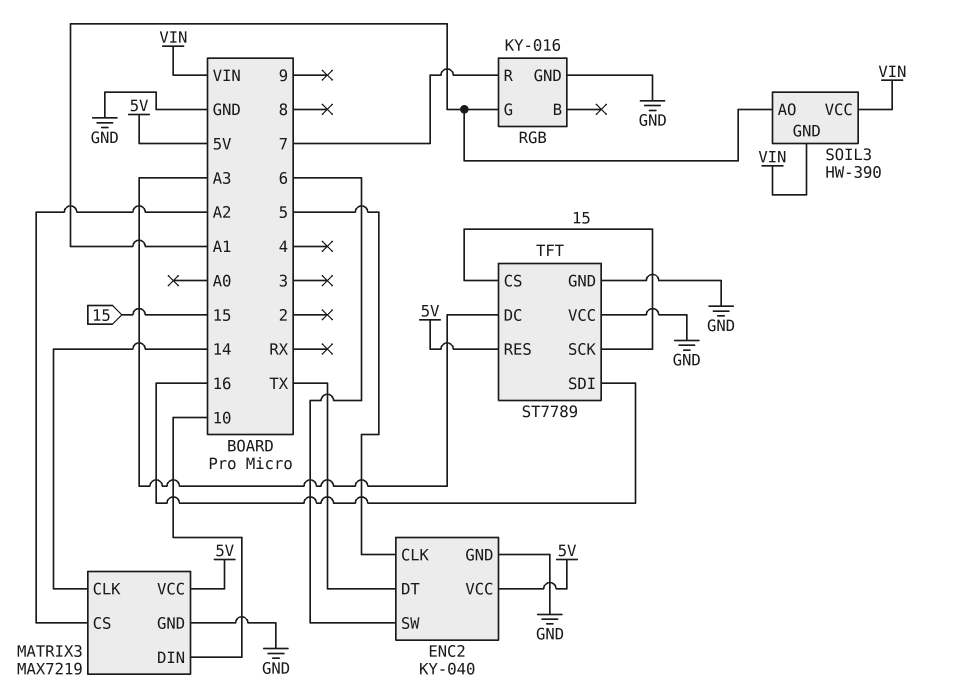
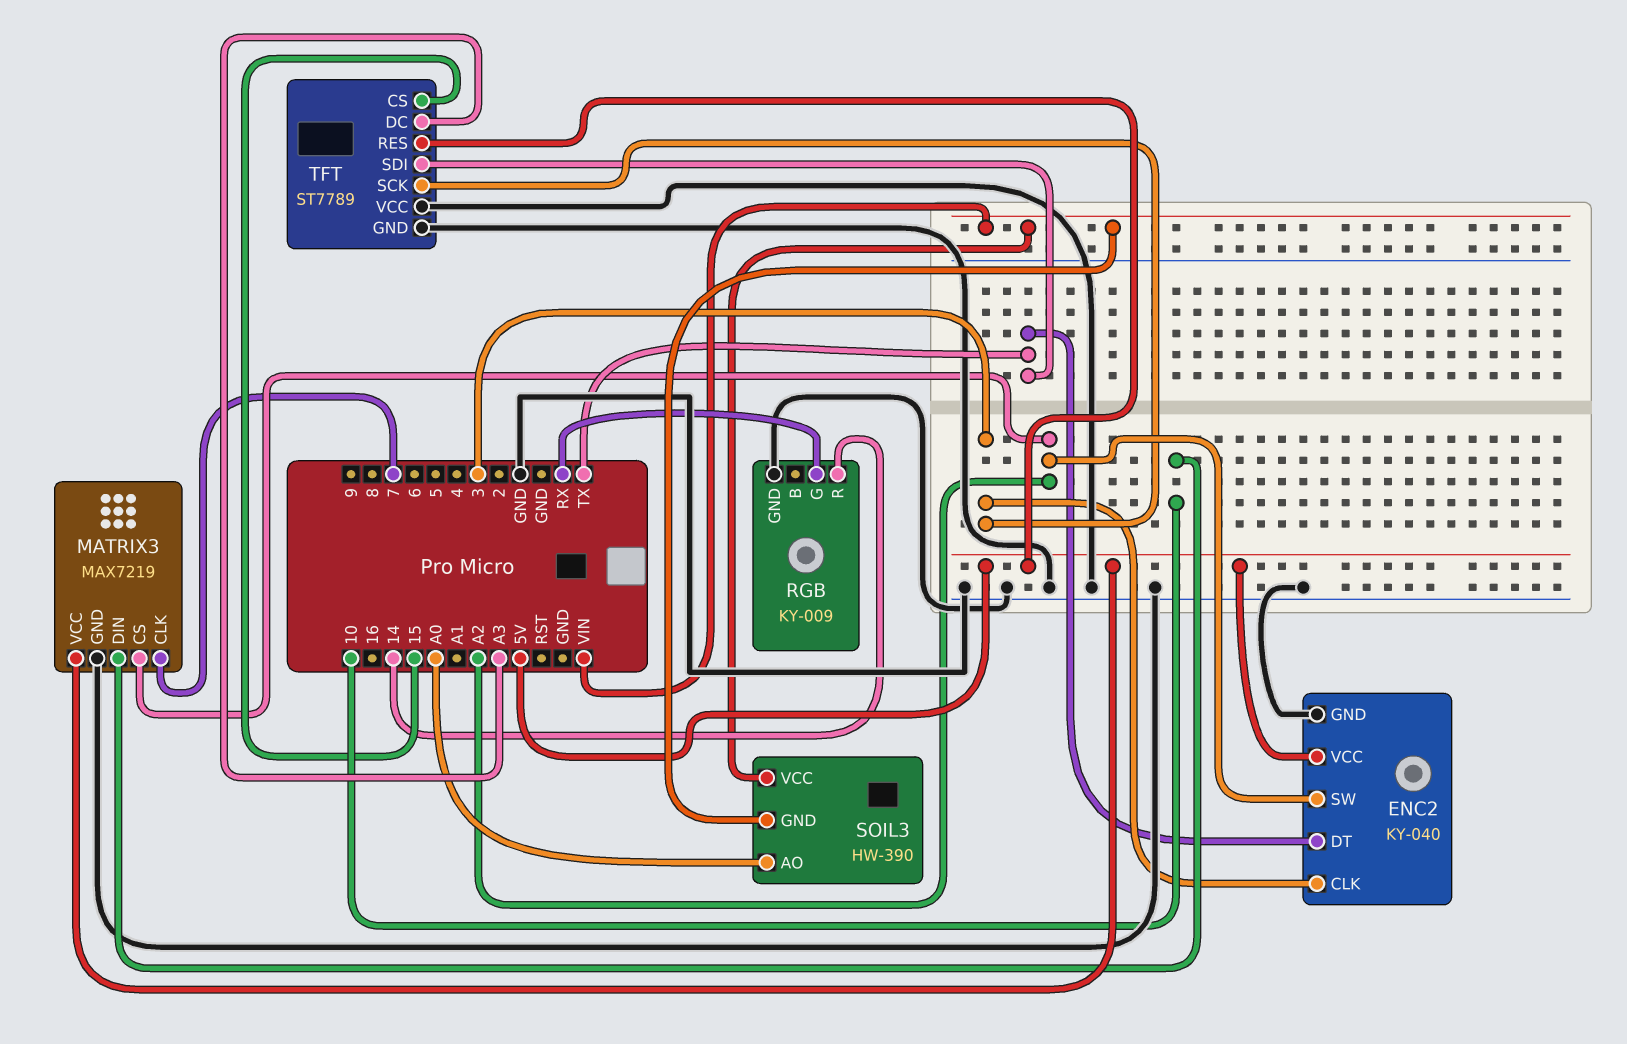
ENC2 pin CLK: 5 -> 3
ENC2 pin SW: 6 -> A2
MATRIX3 pin CLK: 14 -> 7
RGB: KY-016 -> KY-009
RGB pin G: A1 -> RX
RGB pin R: 7 -> 14
SOIL3 pin AO: A1 -> A0
TFT pin SCK: 15 -> 3
TFT pin SDI: 16 -> TX

